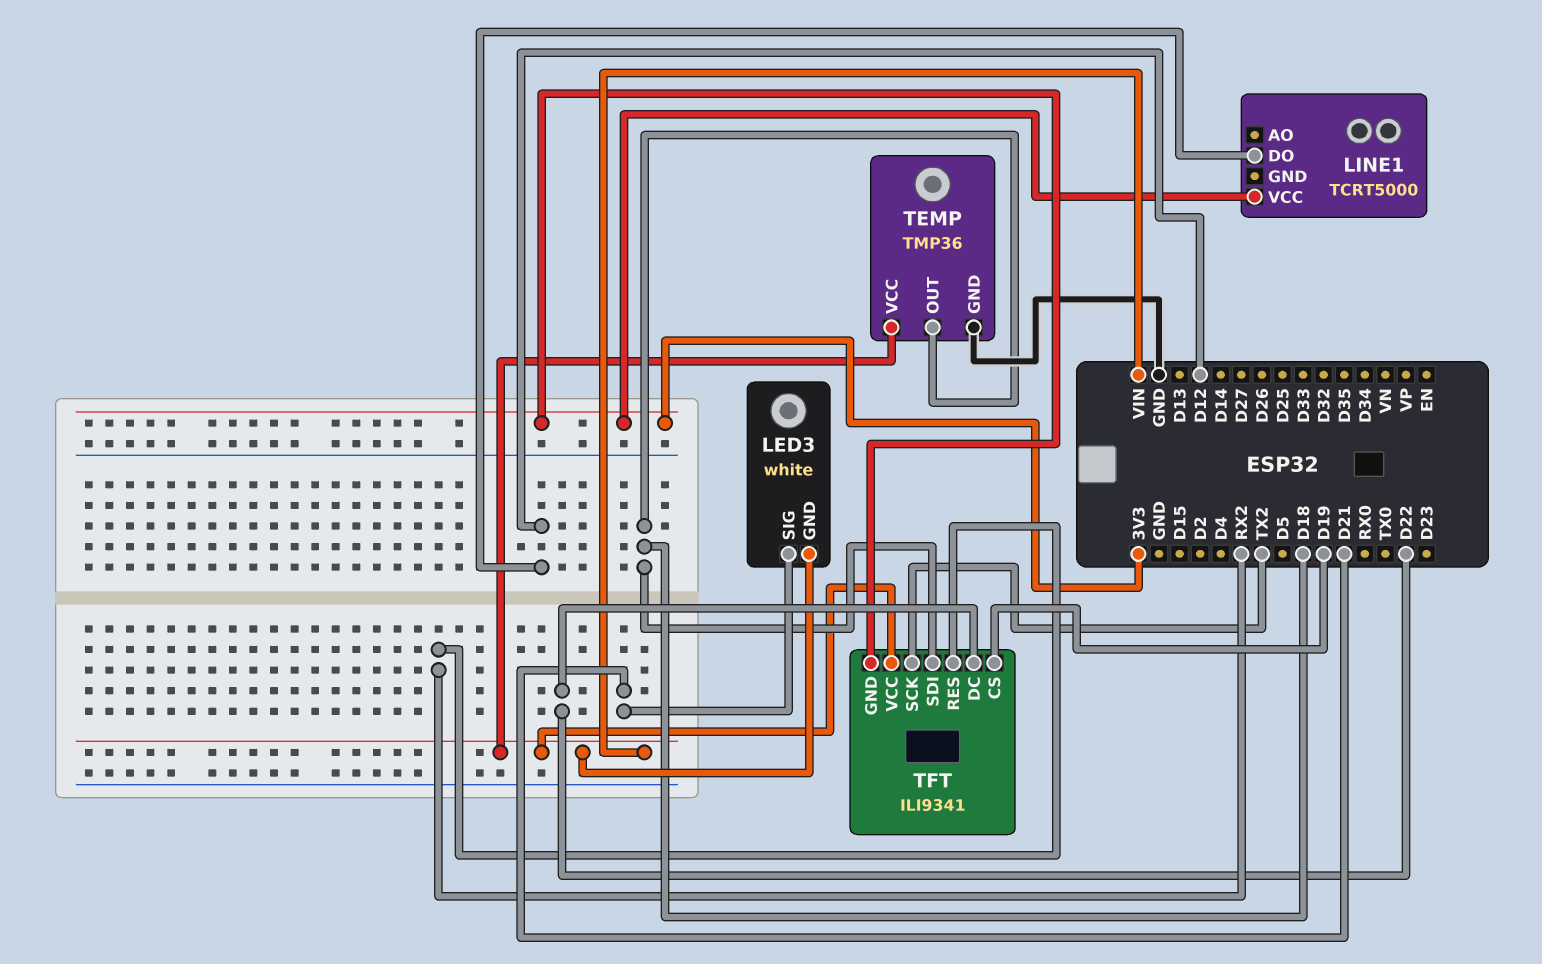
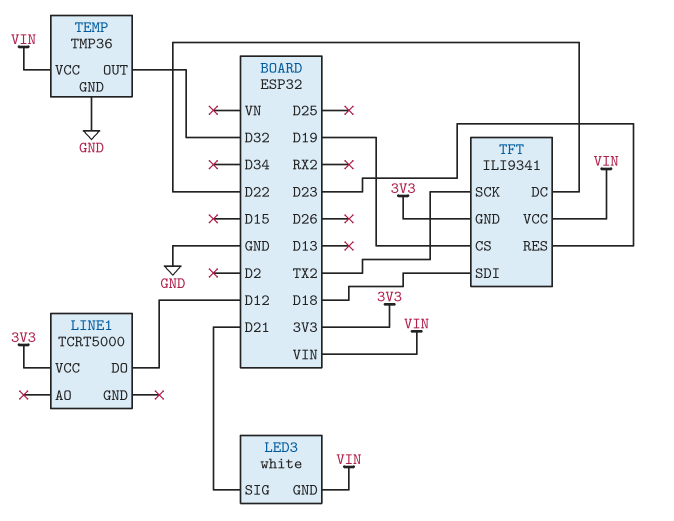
TEMP pin OUT: D18 -> D32
TFT pin RES: RX2 -> D23

